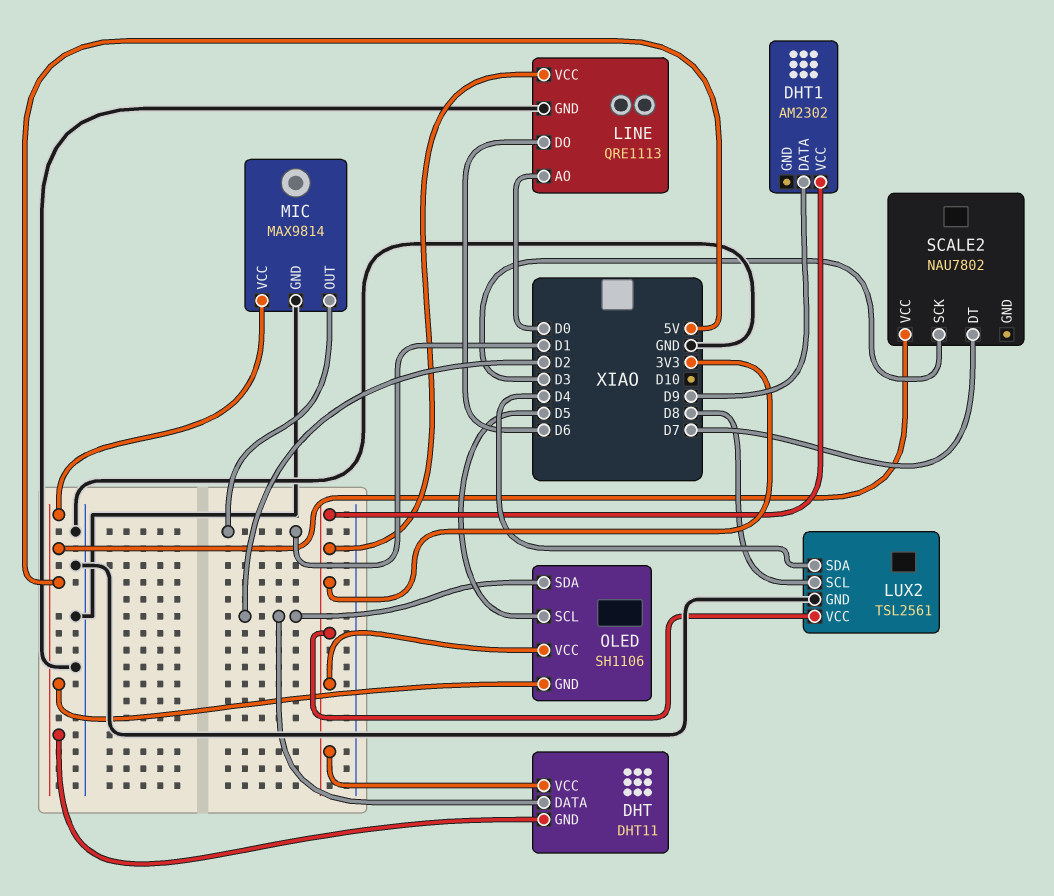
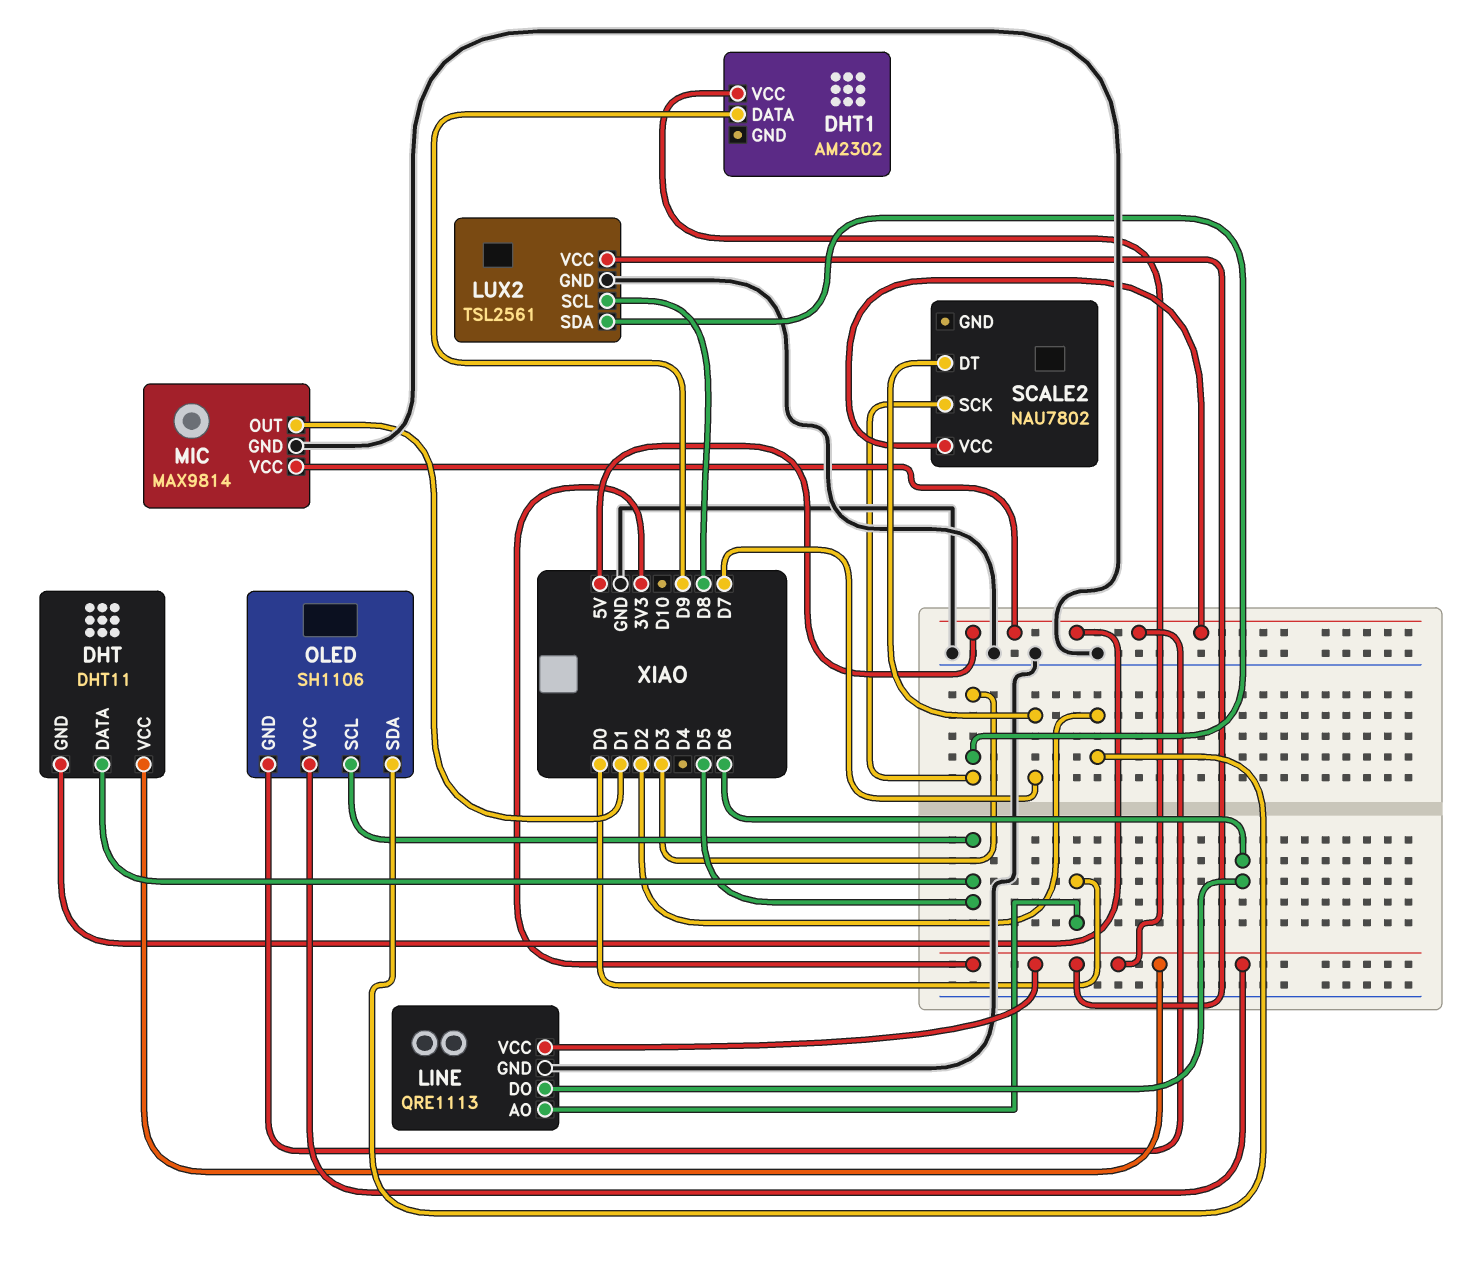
DHT pin DATA: D2 -> D5
LUX2 pin SDA: D4 -> D3

